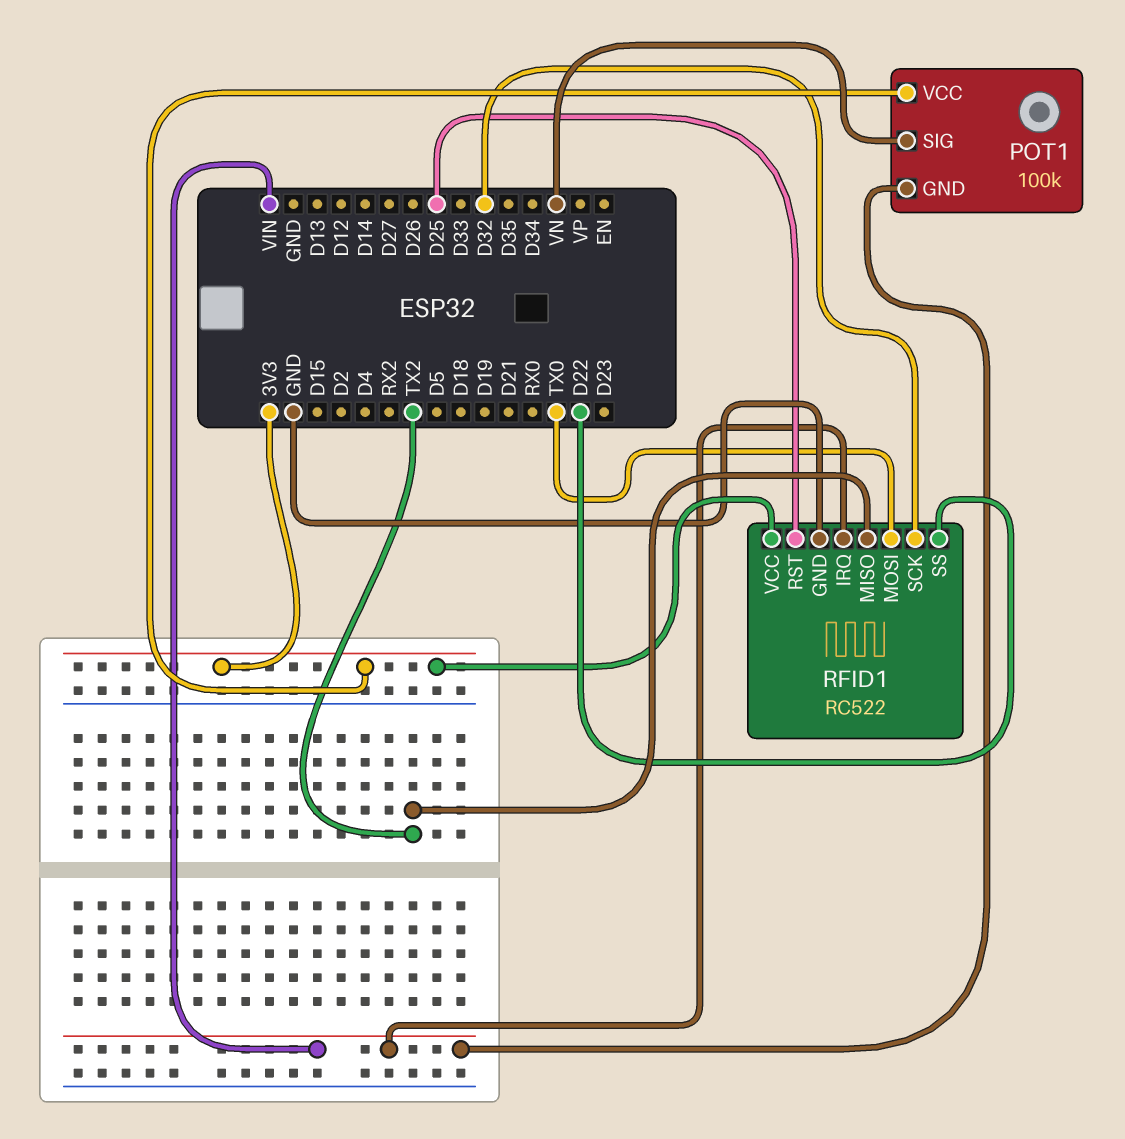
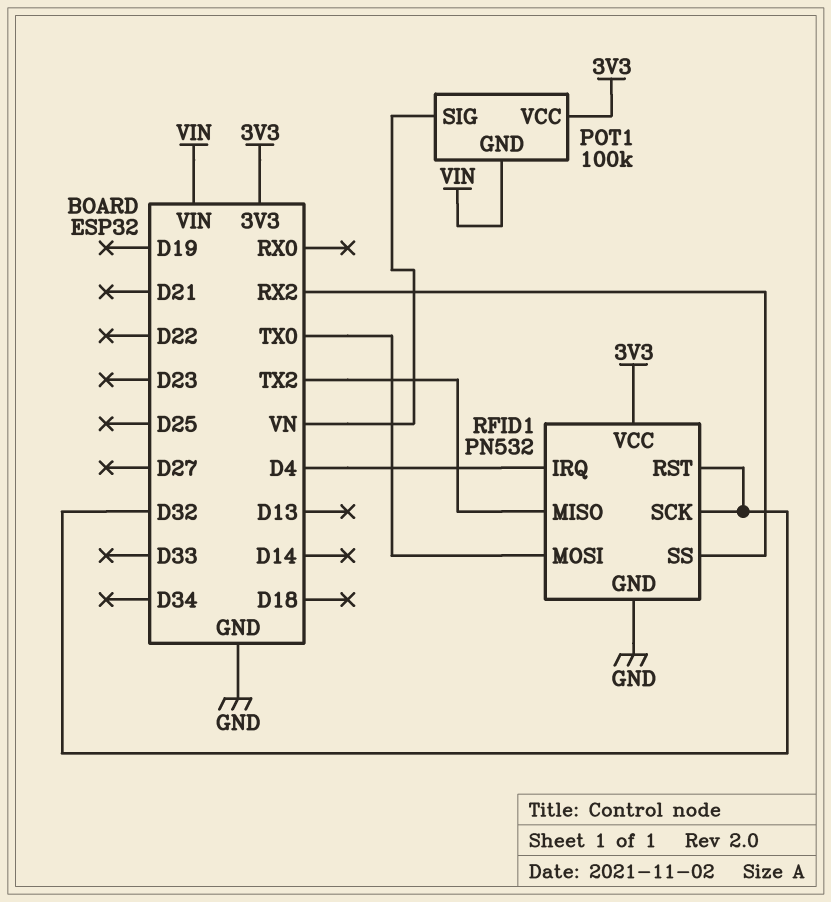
RFID1: RC522 -> PN532
RFID1 pin IRQ: VIN -> D4
RFID1 pin RST: D25 -> D32
RFID1 pin SS: D22 -> RX2

